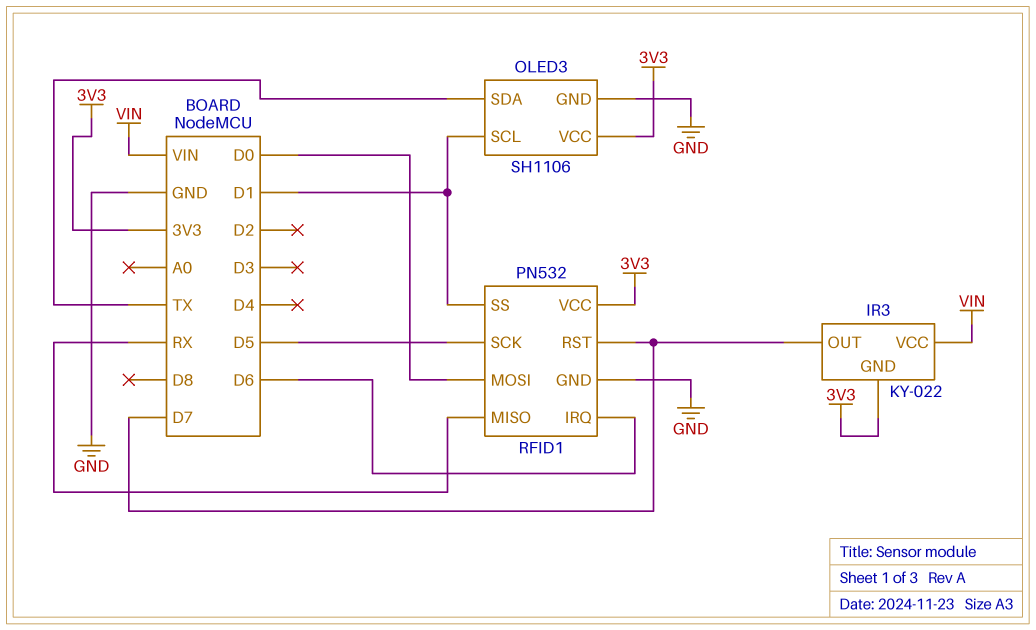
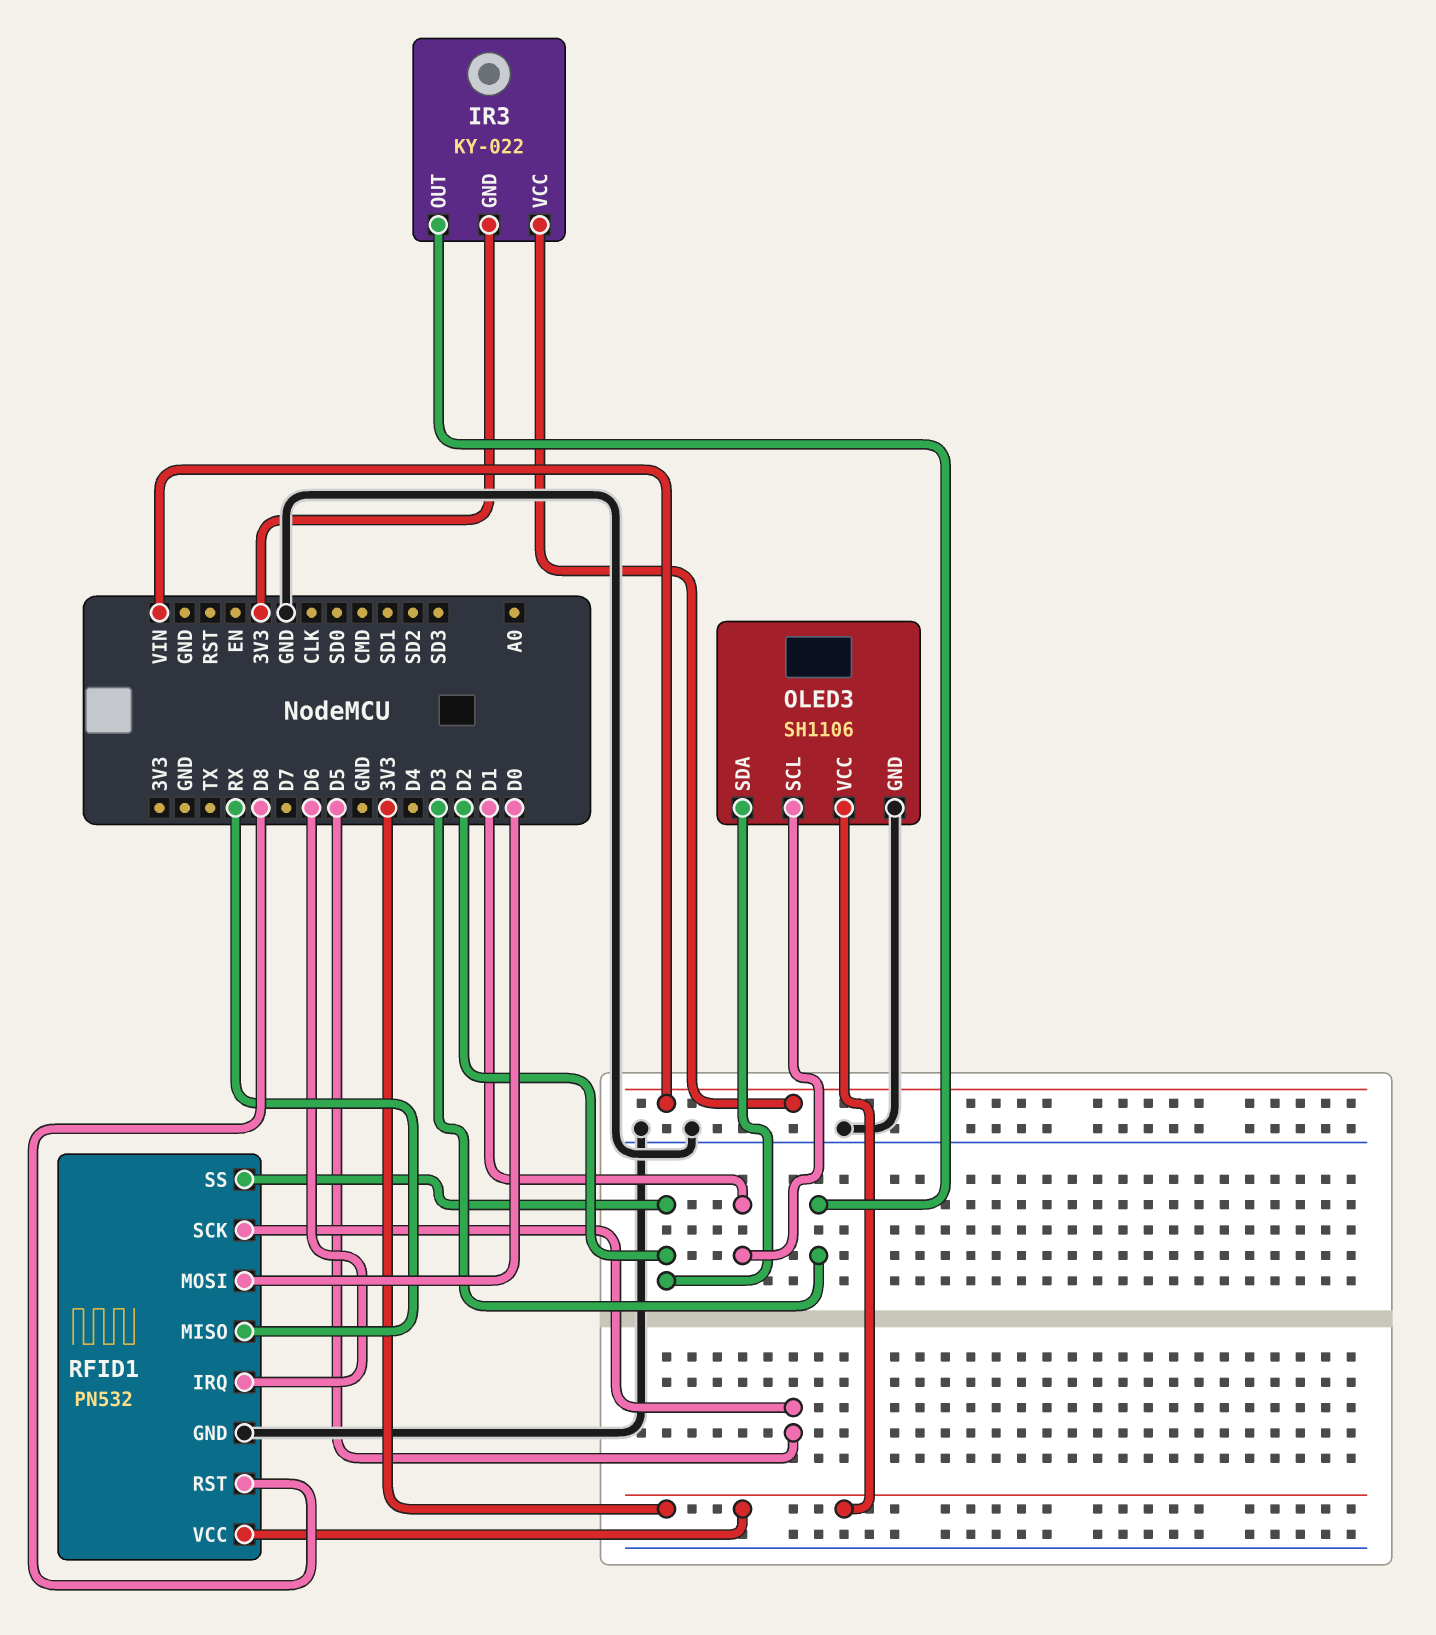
IR3 pin OUT: D7 -> D3
OLED3 pin SDA: TX -> D2
RFID1 pin RST: D7 -> D8
RFID1 pin SS: D1 -> D2

